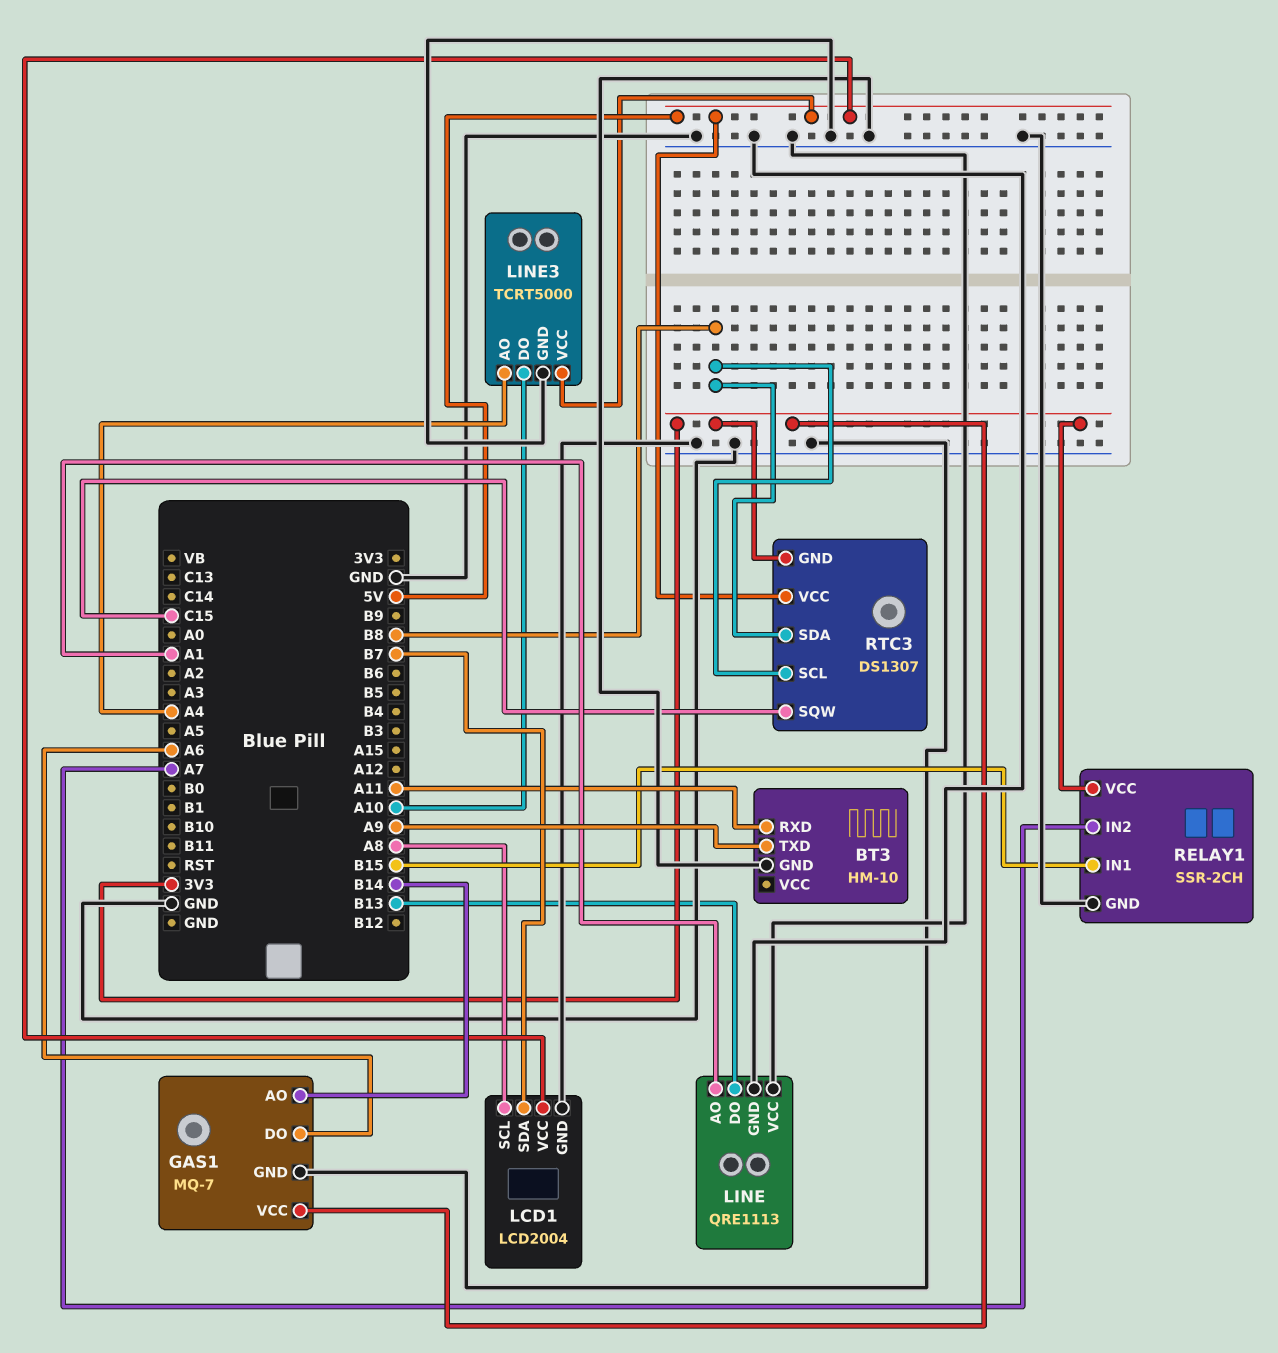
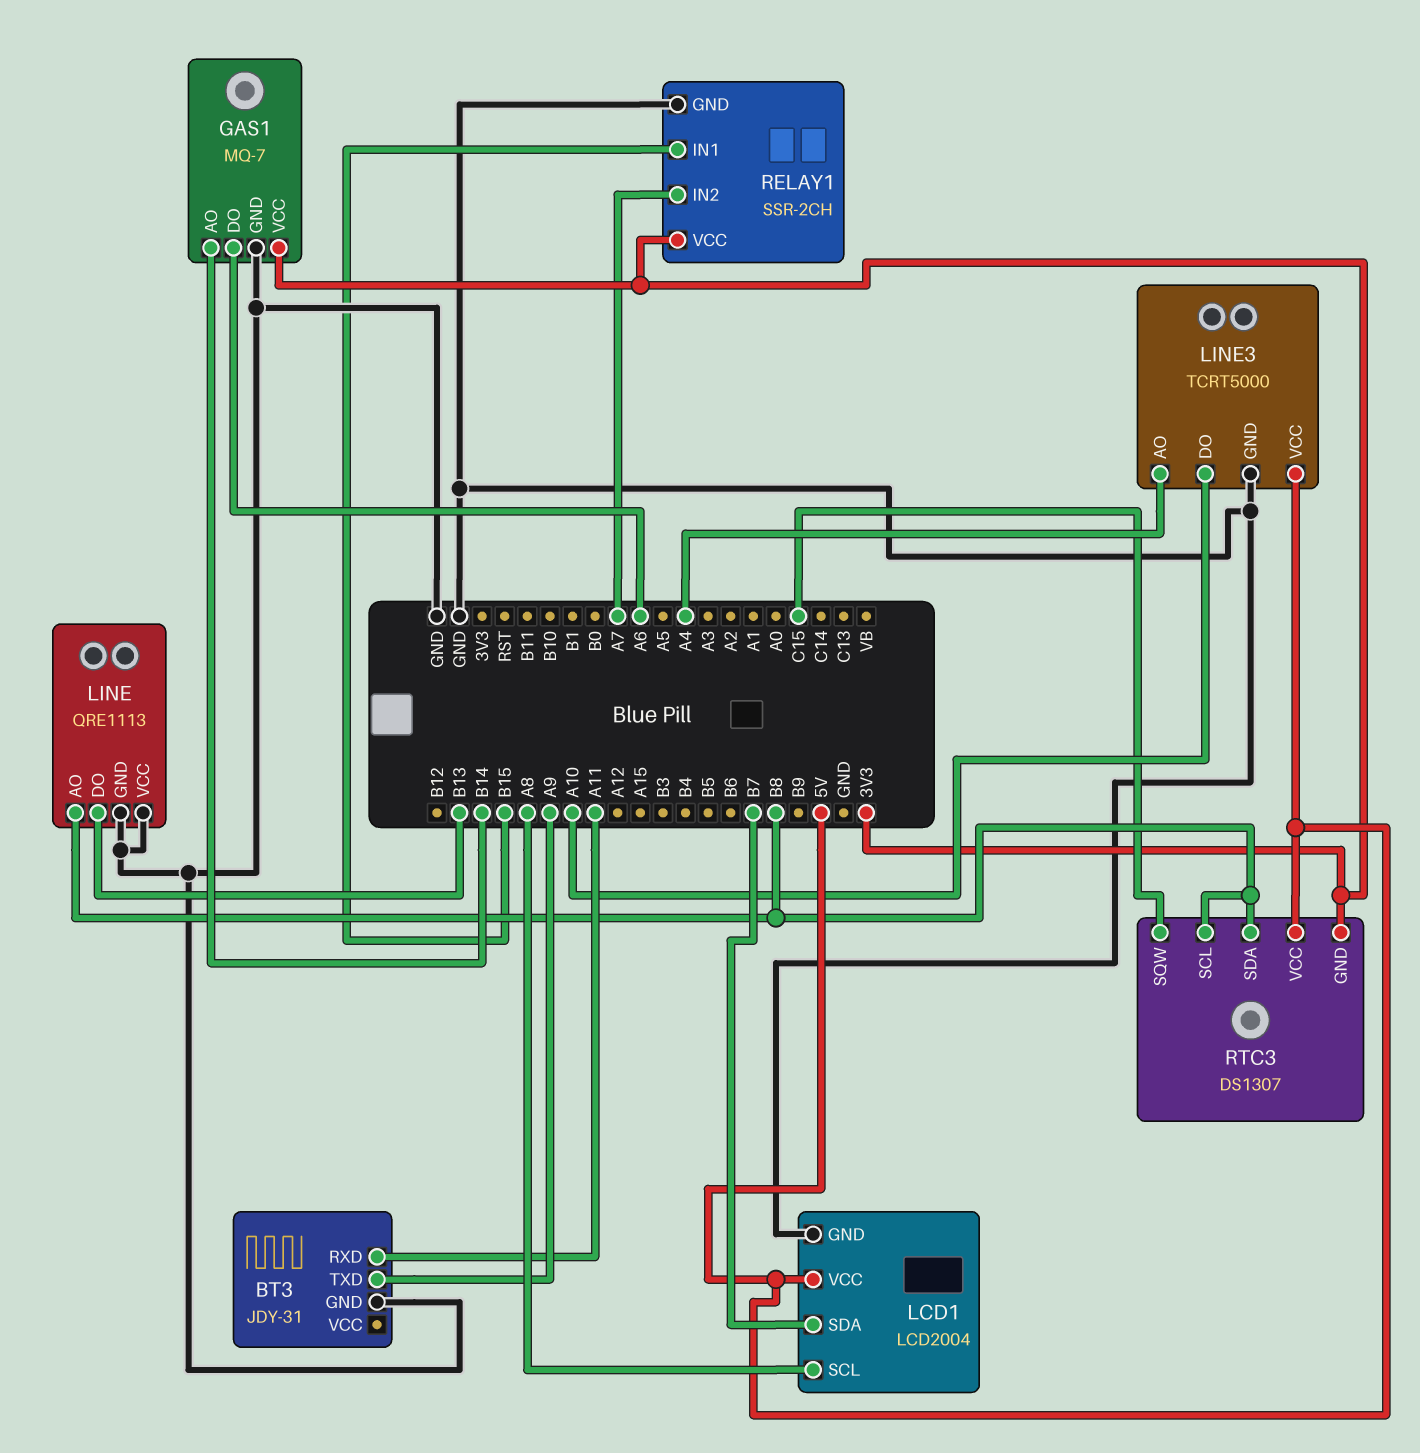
BT3: HM-10 -> JDY-31
LINE pin AO: A1 -> B8

